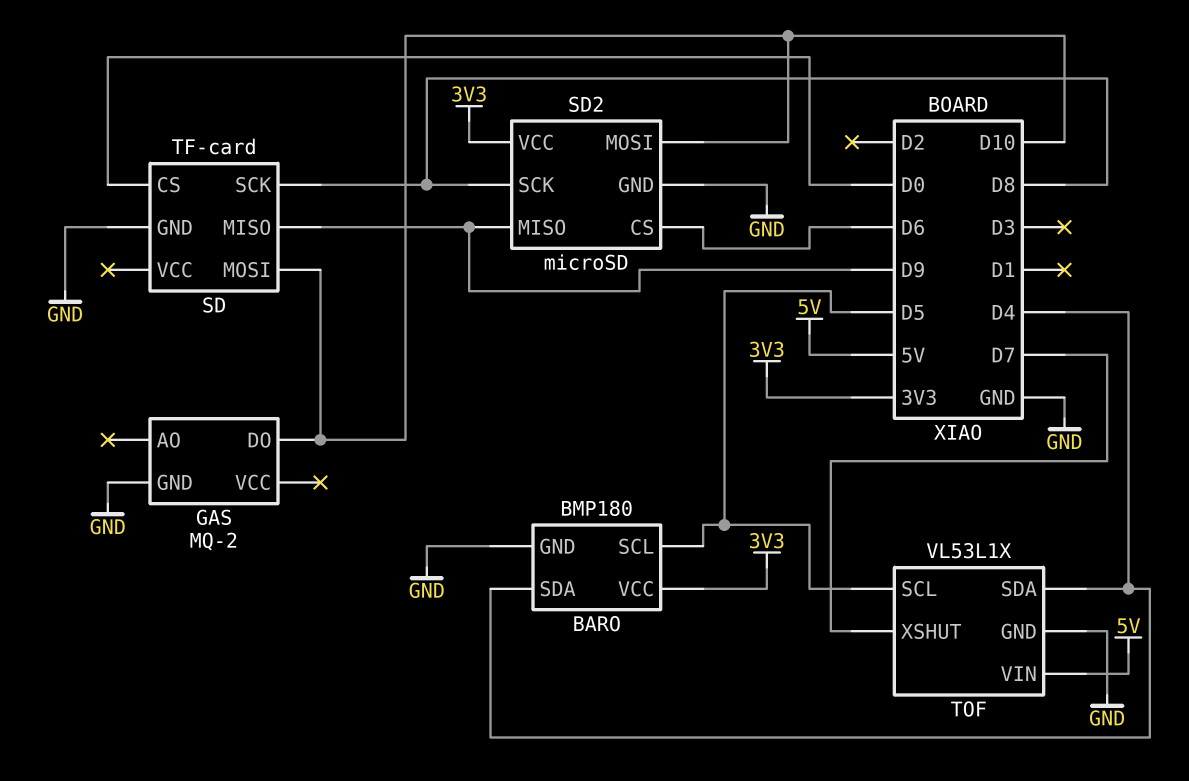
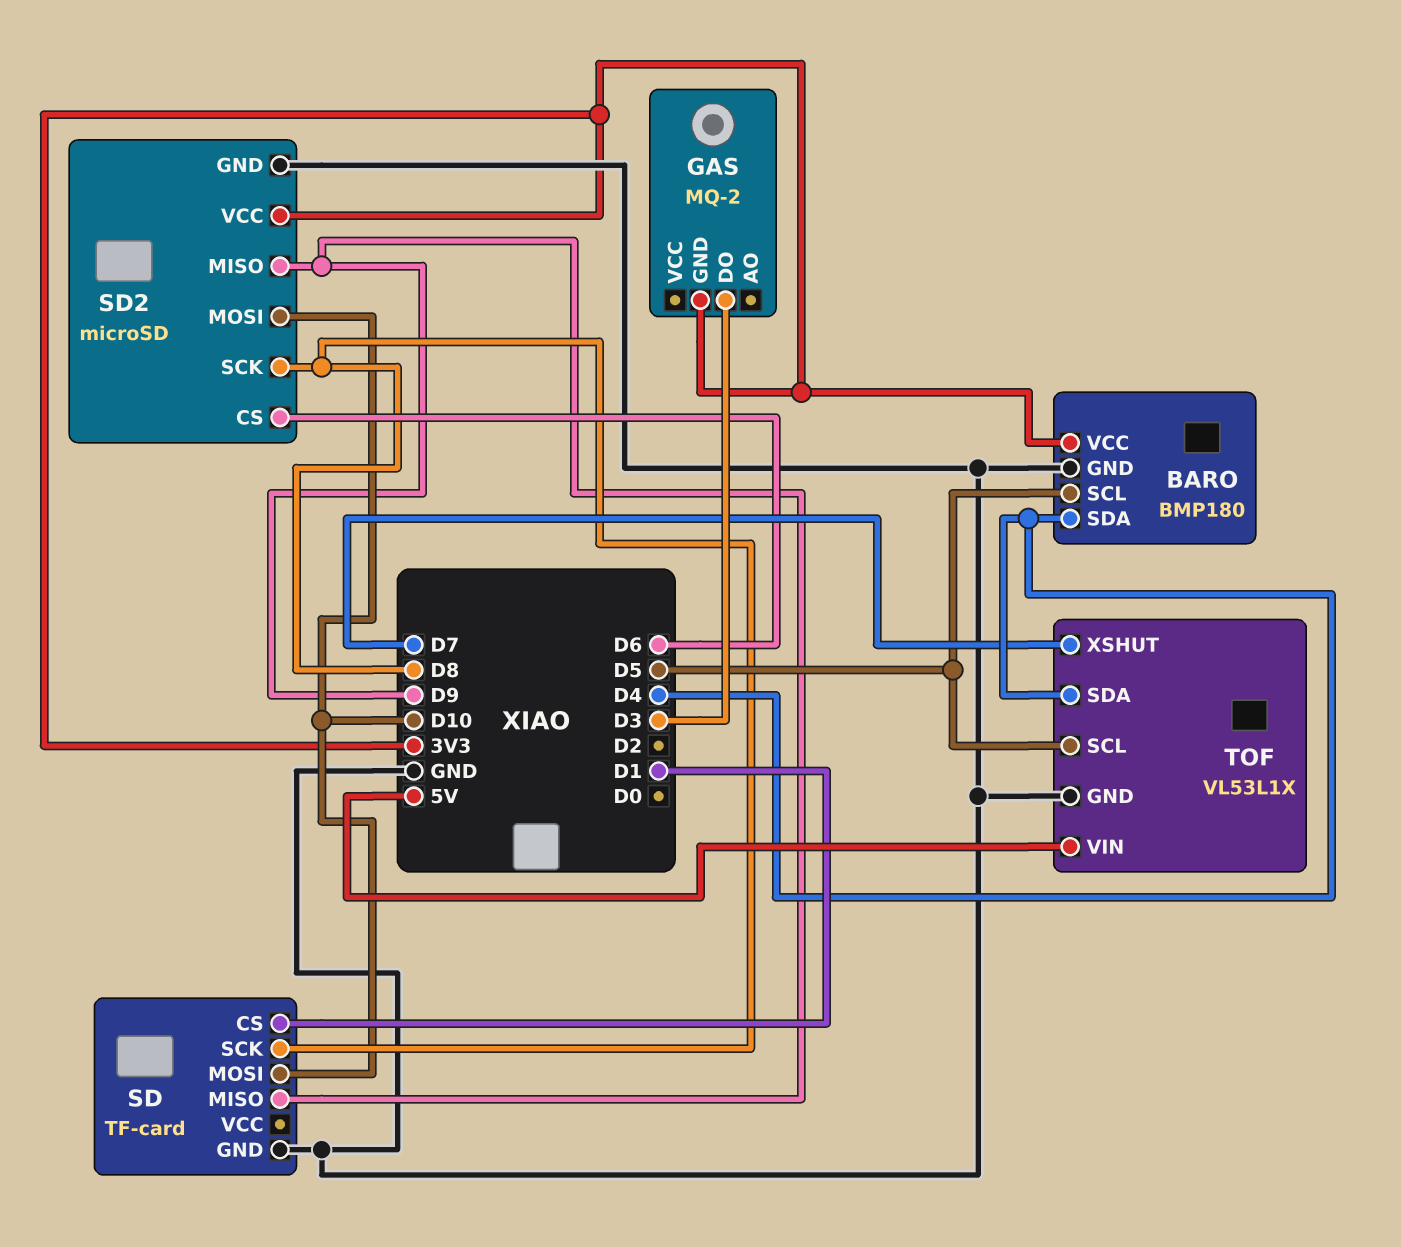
GAS pin DO: D10 -> D3
GAS pin GND: GND -> 3V3
SD pin CS: D0 -> D1

